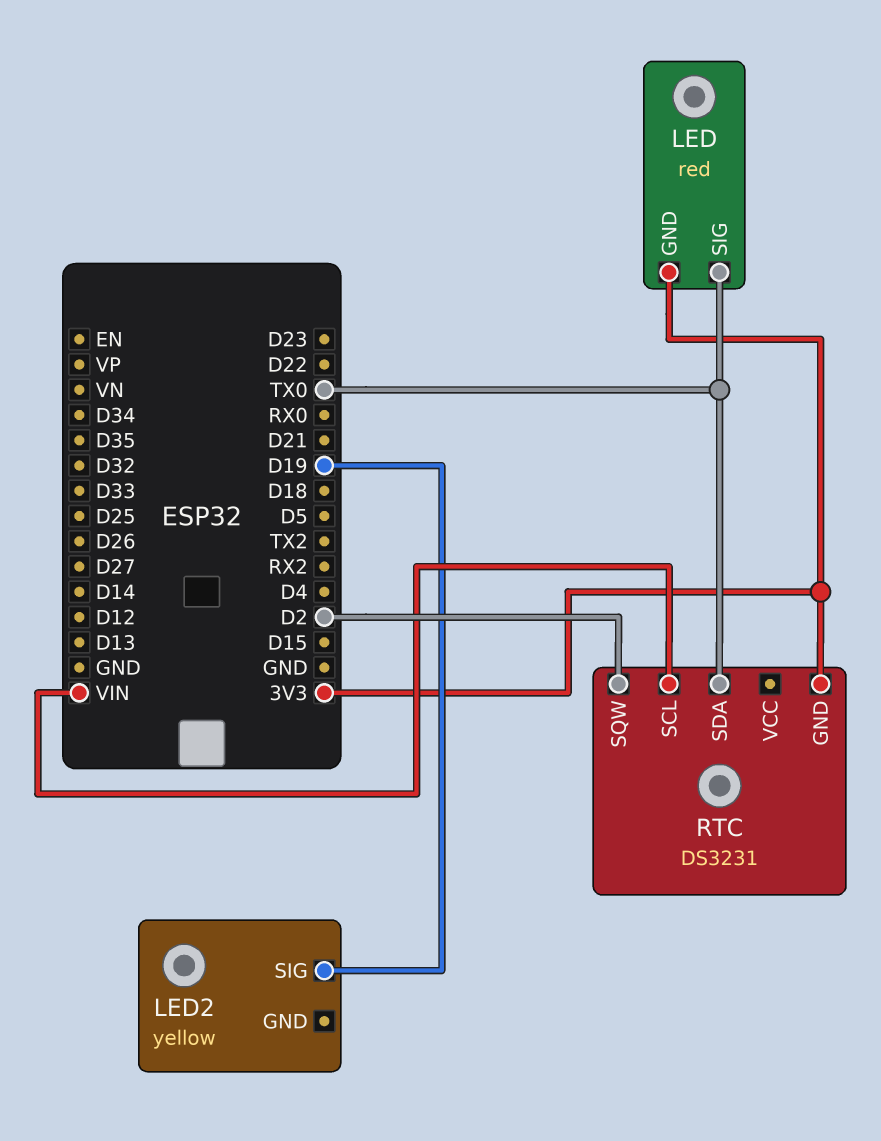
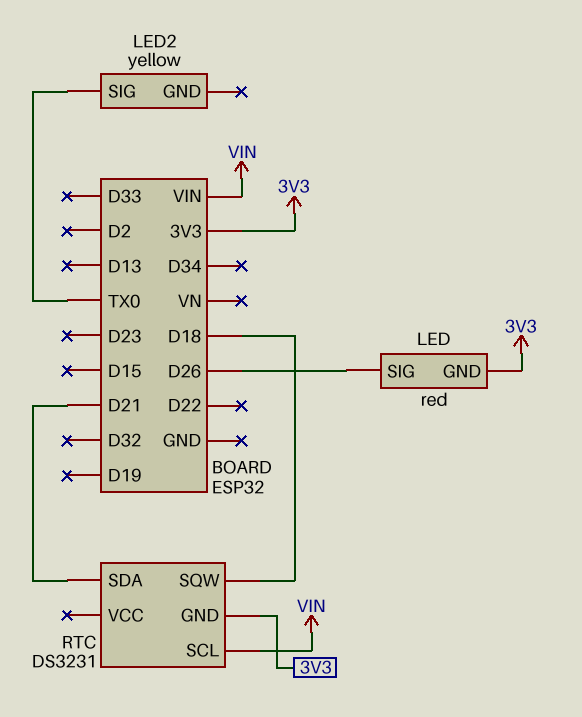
LED pin SIG: TX0 -> D26
LED2 pin SIG: D19 -> TX0
RTC pin SDA: TX0 -> D21
RTC pin SQW: D2 -> D18

